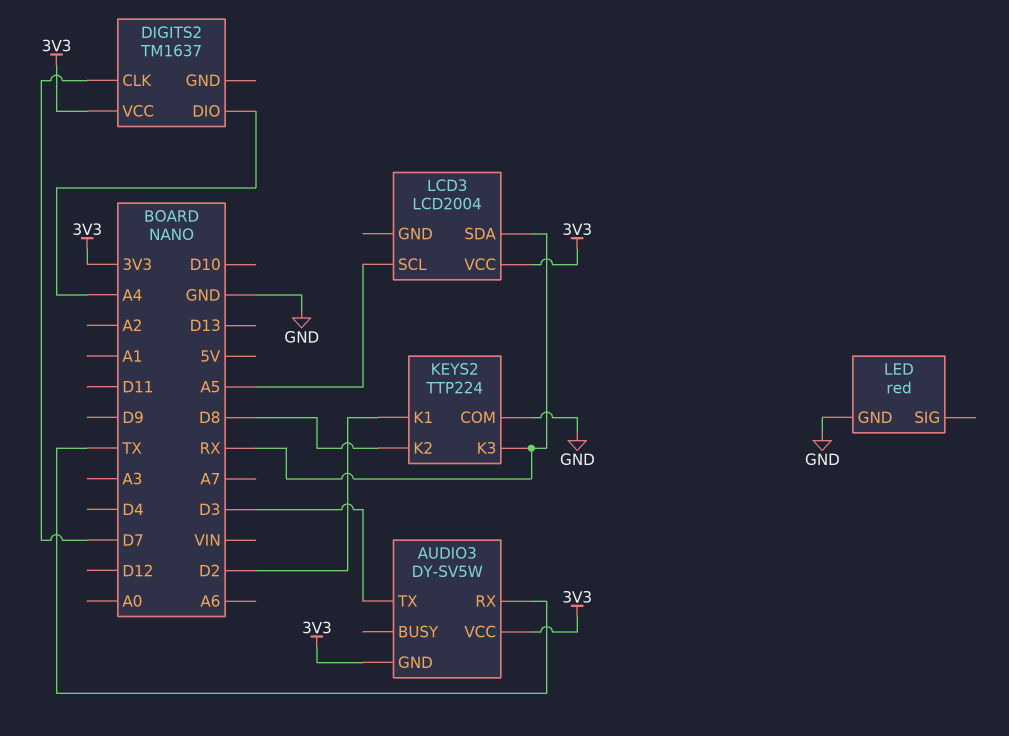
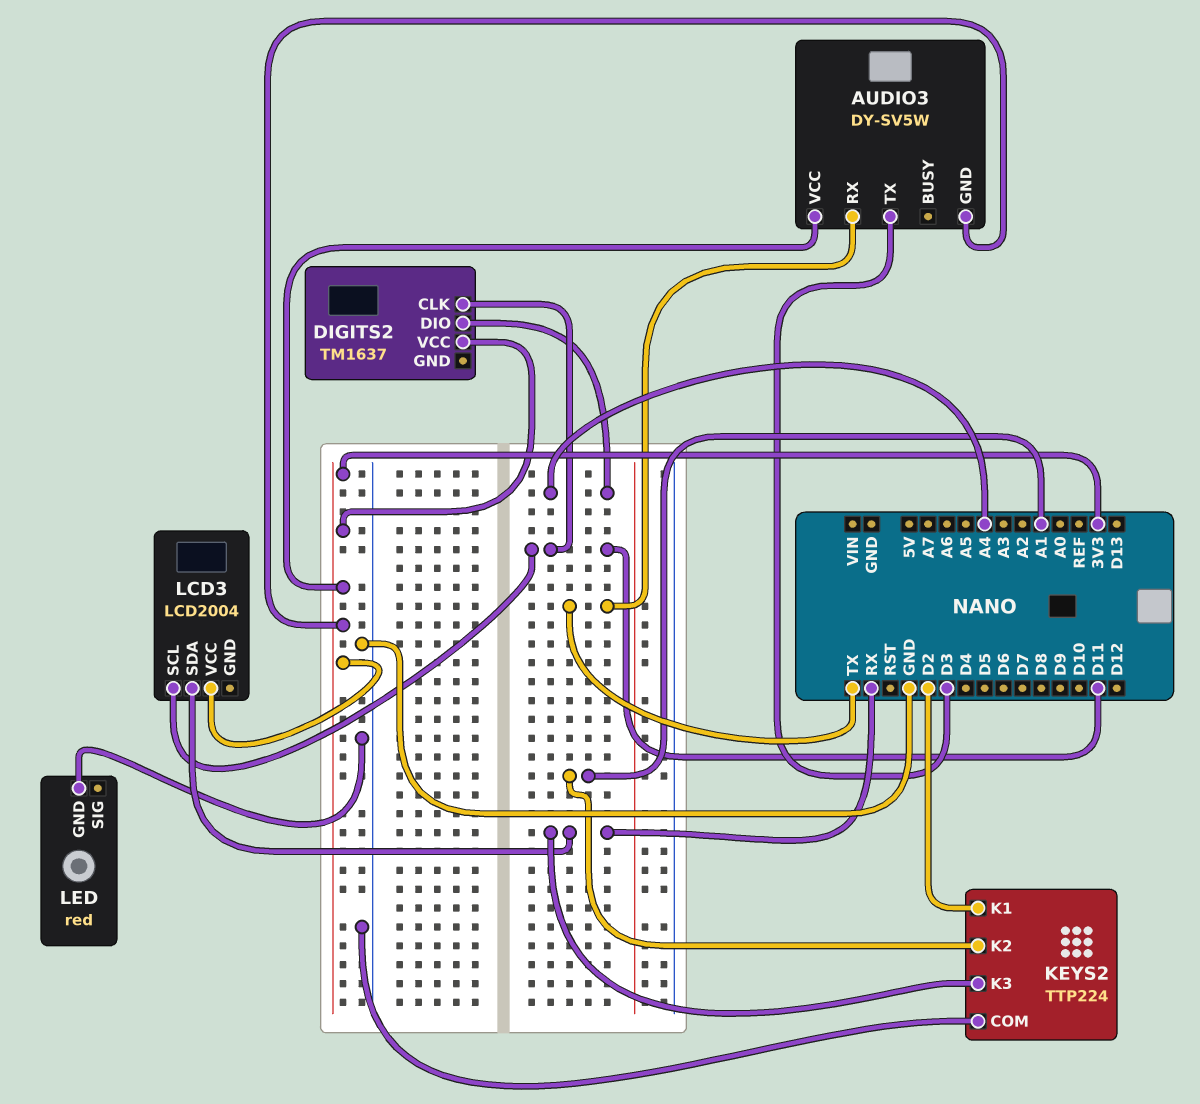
DIGITS2 pin CLK: D7 -> D11
KEYS2 pin K2: D8 -> A1
LCD3 pin SCL: A5 -> D11

